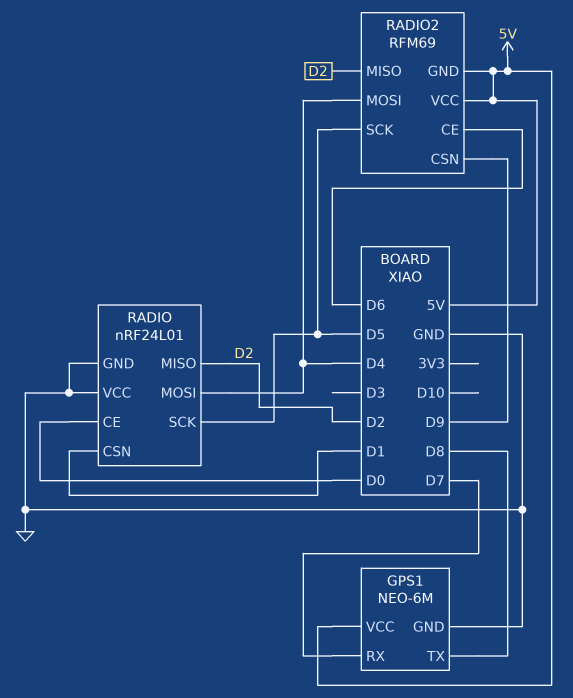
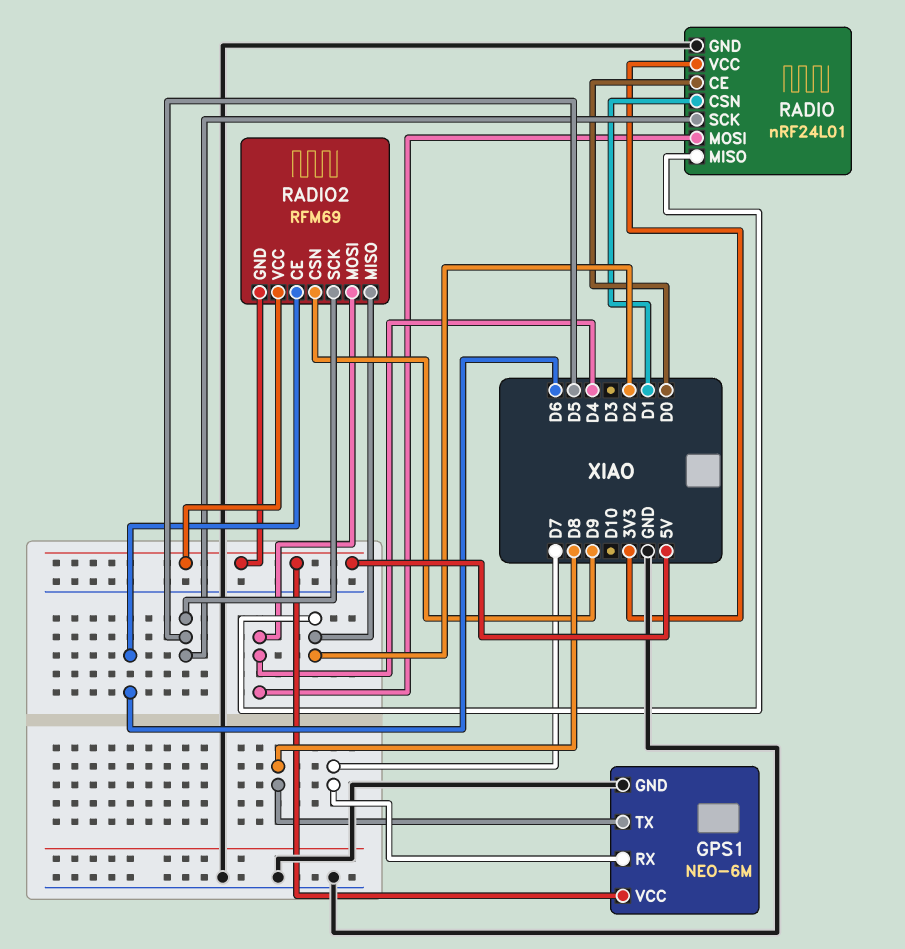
RADIO pin VCC: GND -> 3V3

